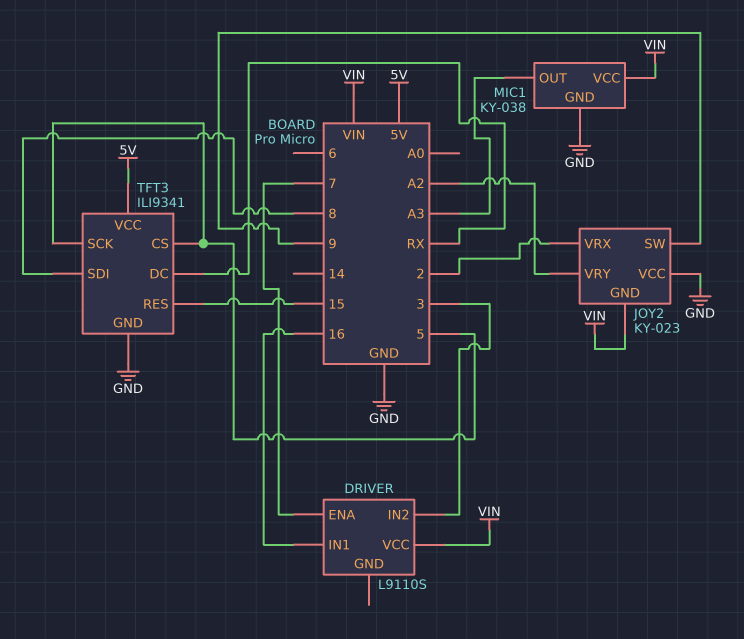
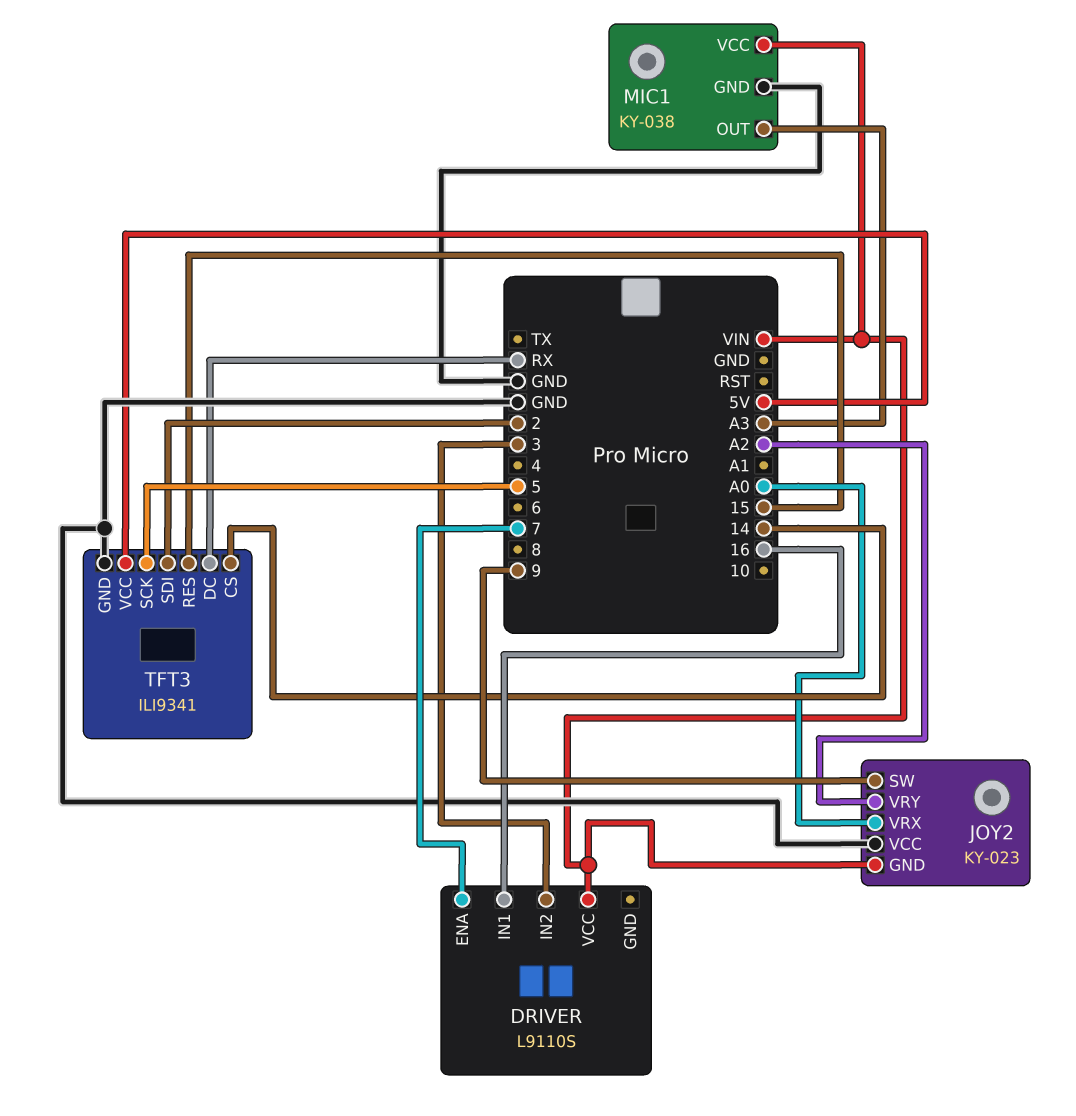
JOY2 pin VRX: 2 -> A0
TFT3 pin CS: 5 -> 14
TFT3 pin SDI: 8 -> 2

